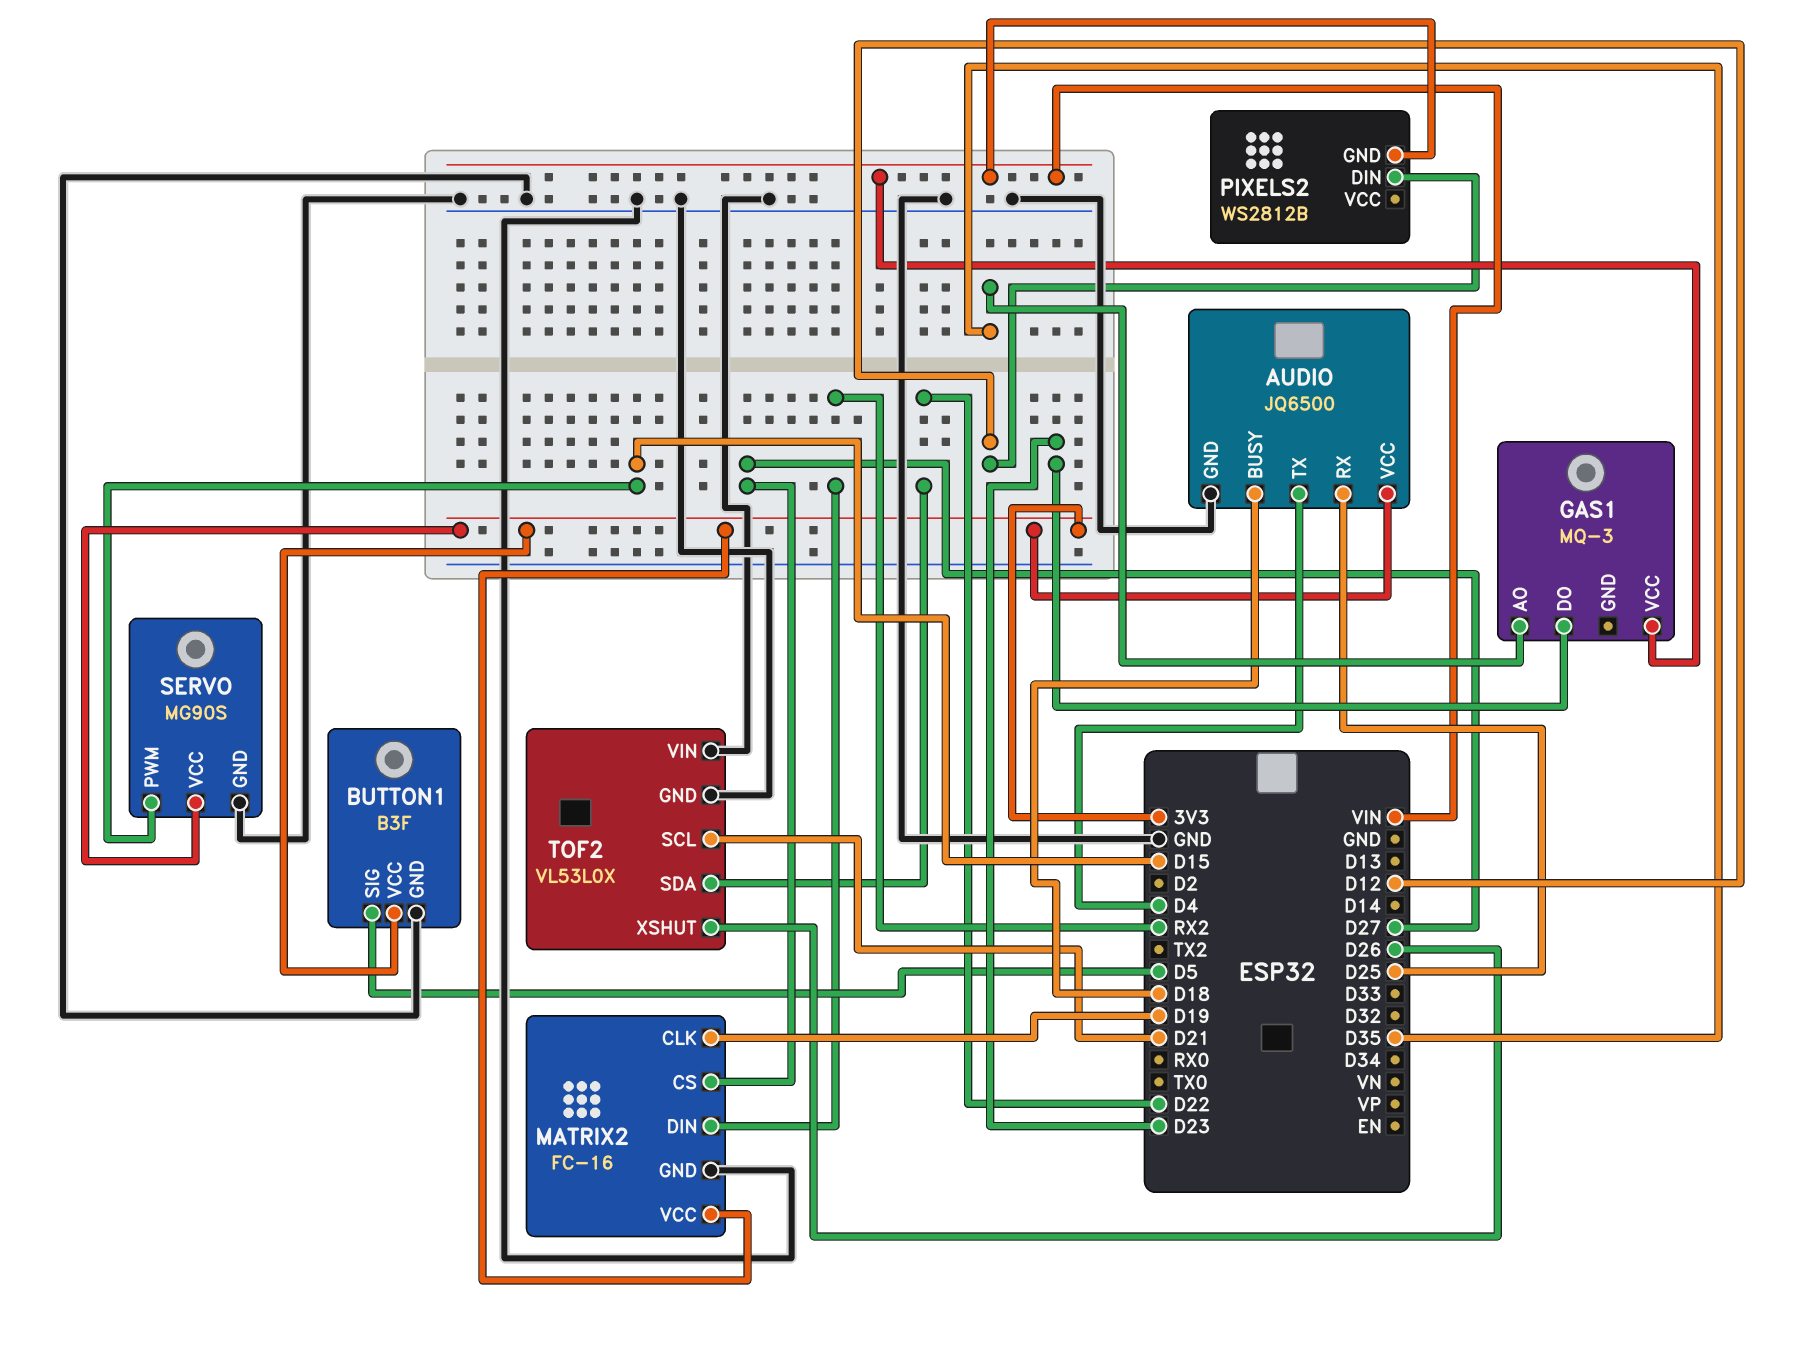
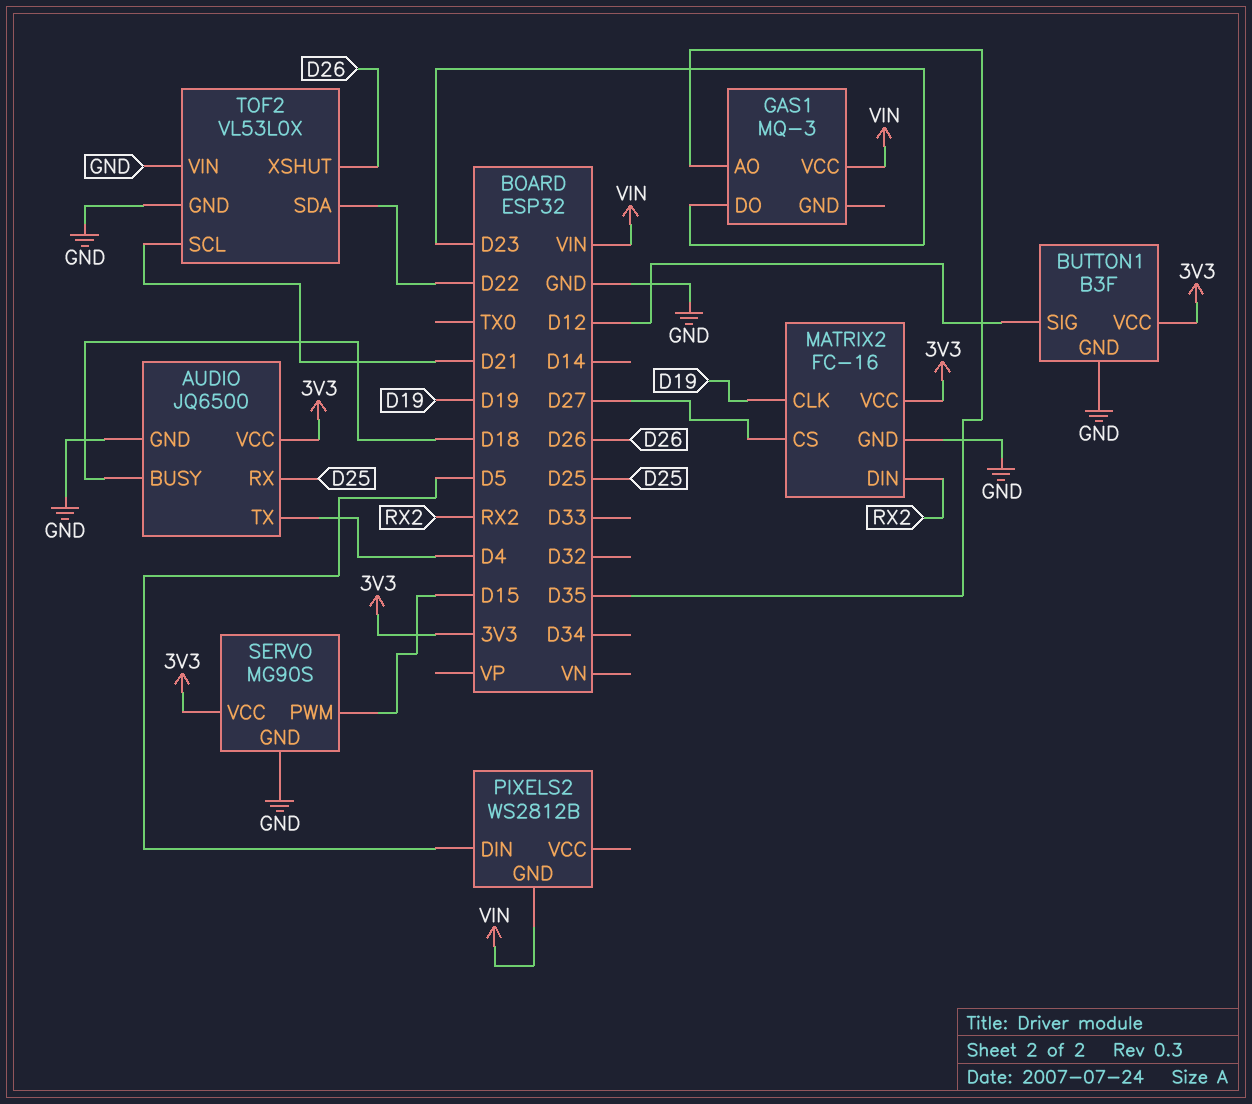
BUTTON1 pin SIG: D5 -> D12
PIXELS2 pin DIN: D12 -> D5

